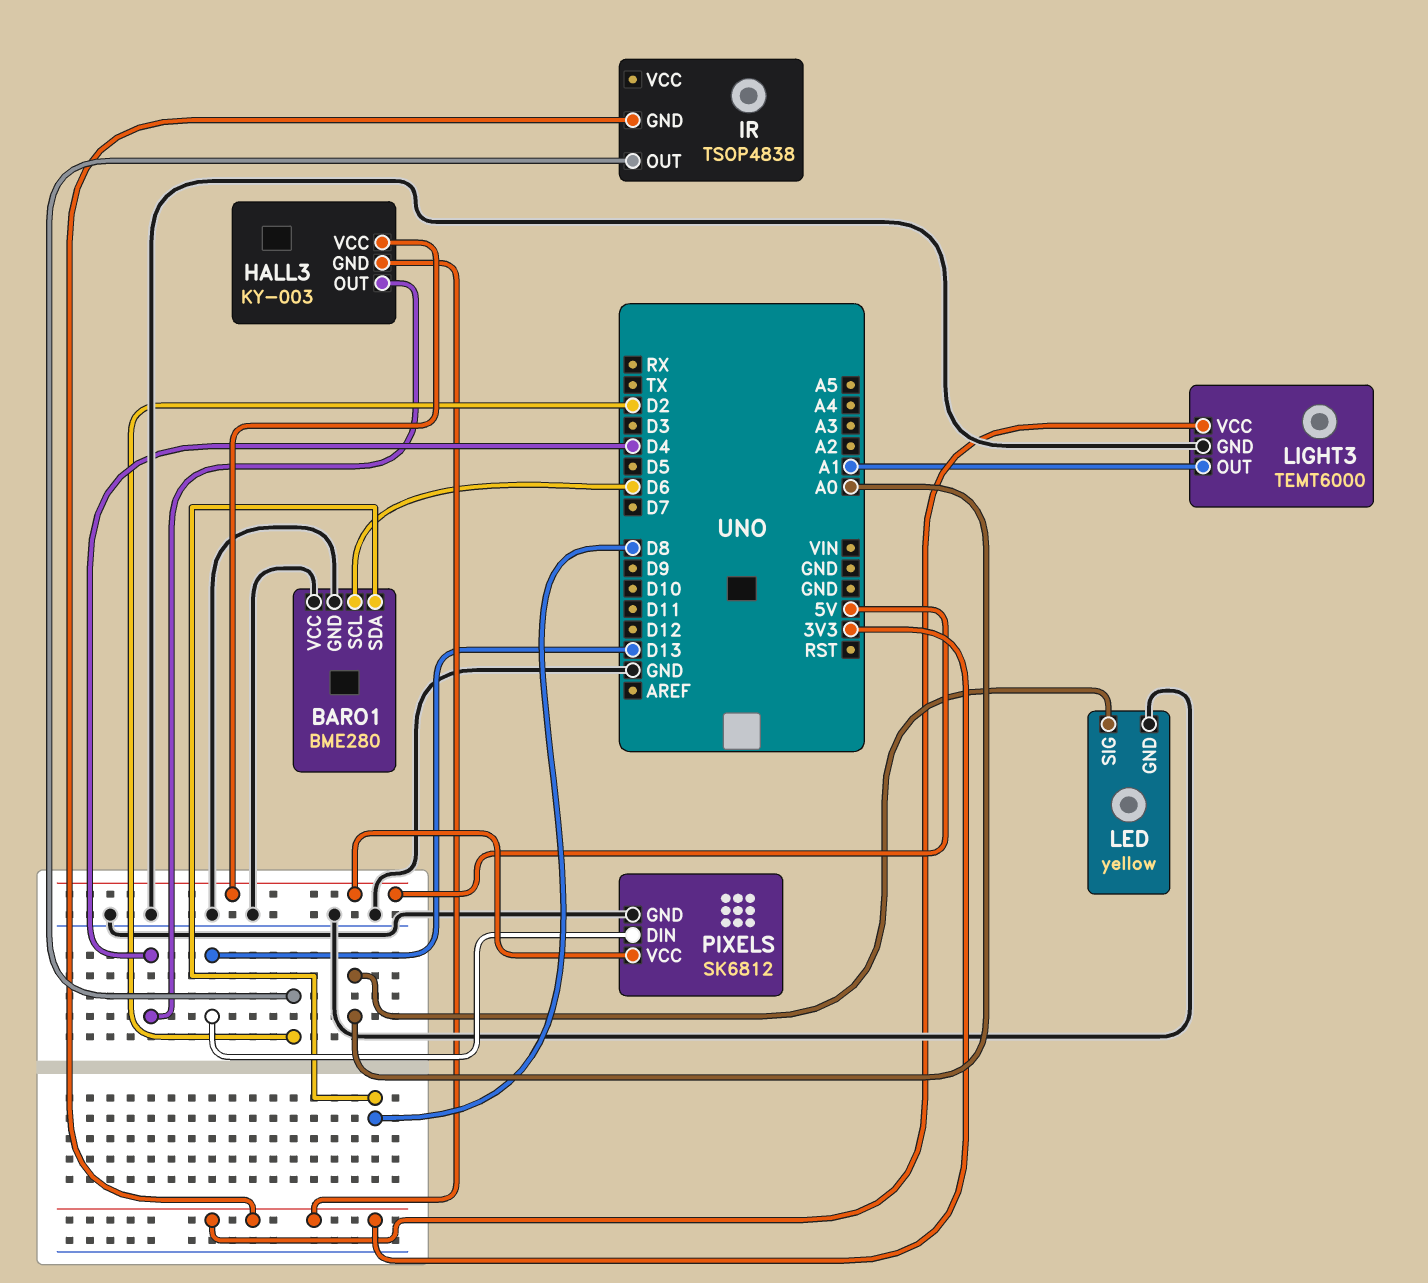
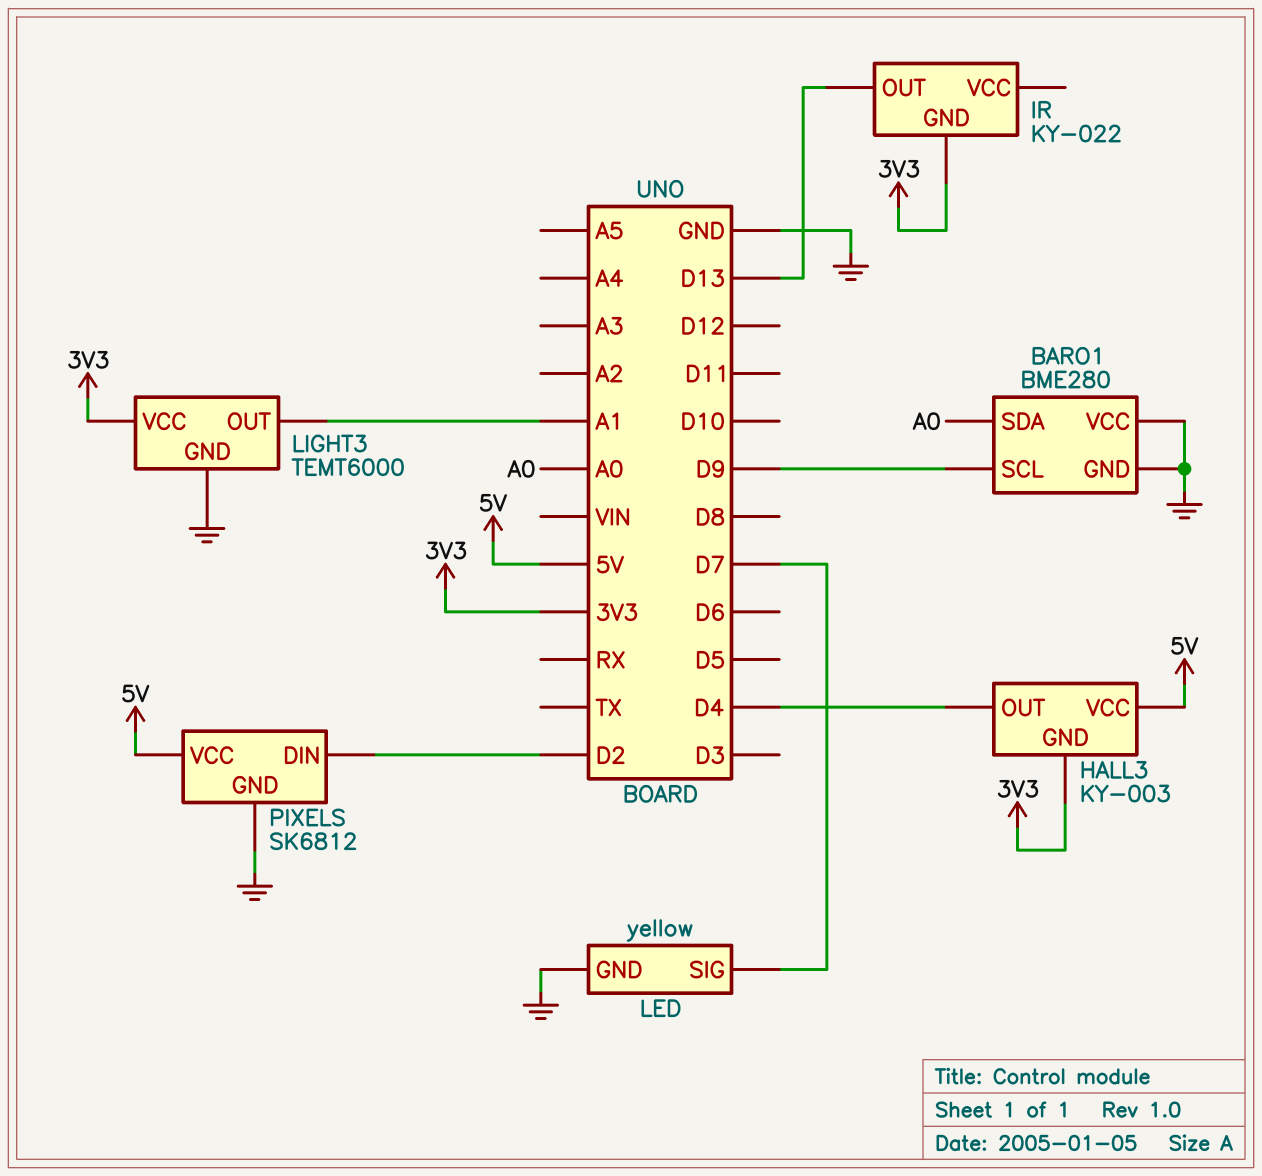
BARO1 pin SCL: D6 -> D9
BARO1 pin SDA: D8 -> A0
IR: TSOP4838 -> KY-022
IR pin OUT: D2 -> D13
LED pin SIG: A0 -> D7
PIXELS pin DIN: D13 -> D2

